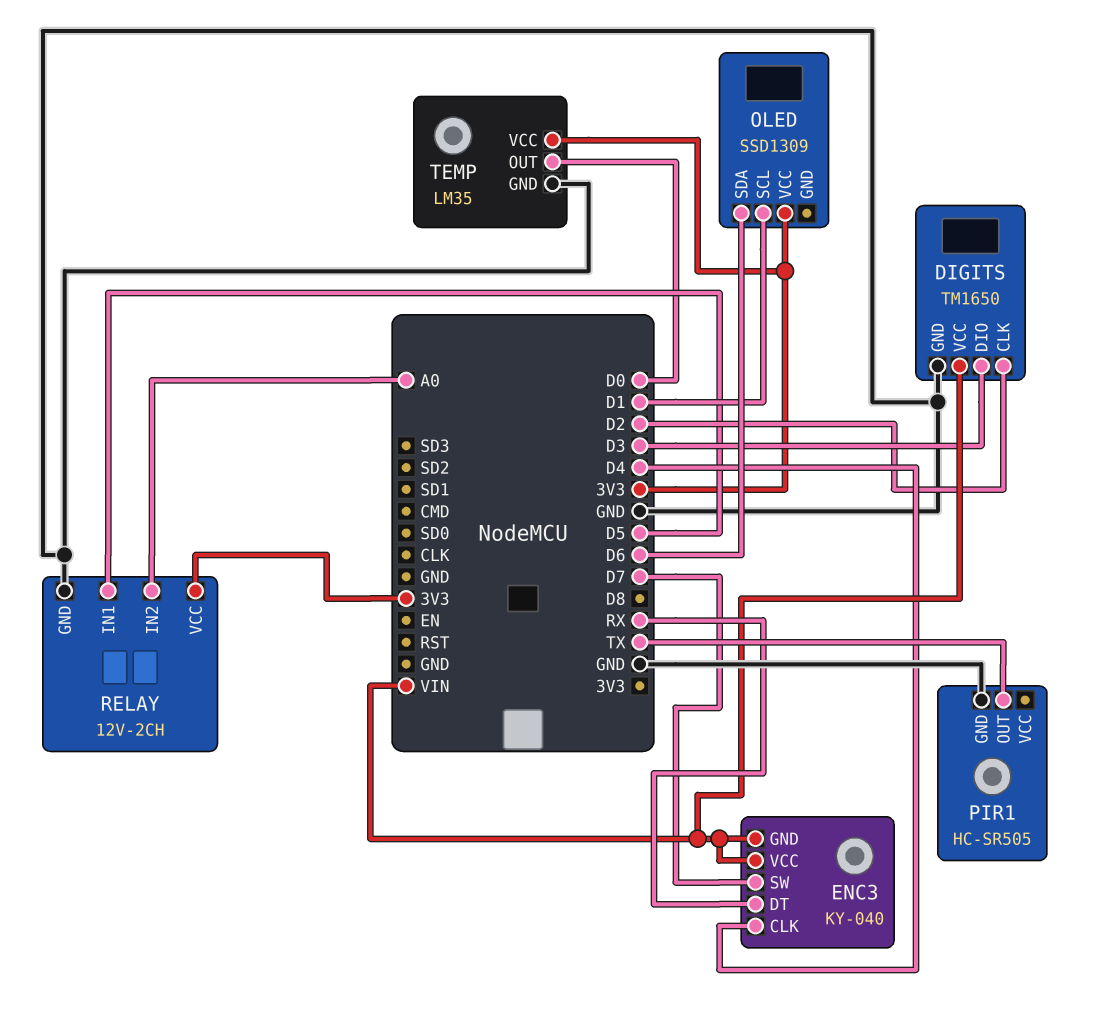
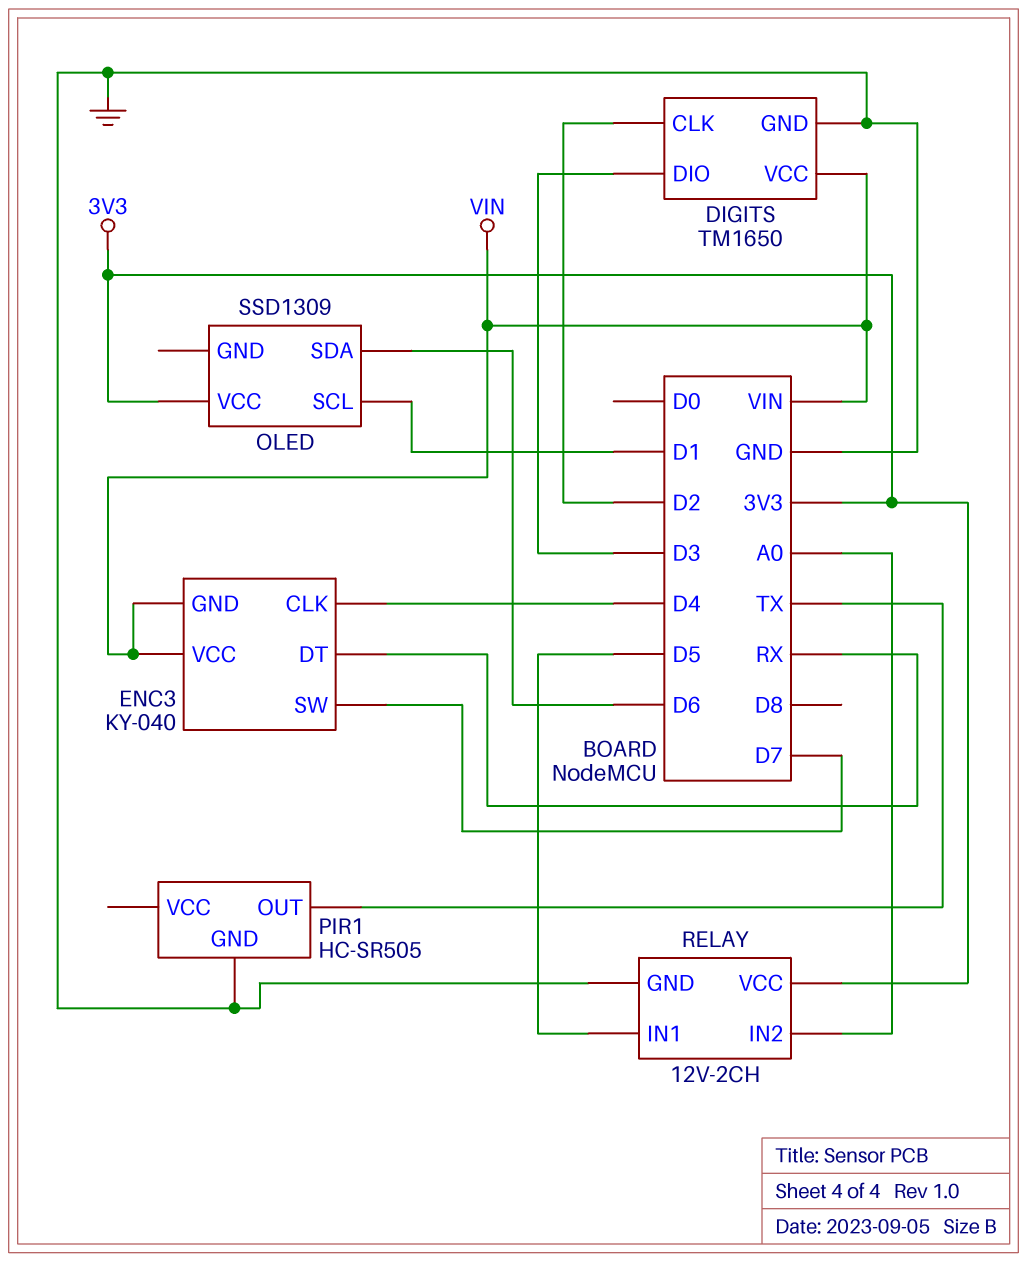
TEMP: LM35 -> none
TEMP pin GND: GND -> none
TEMP pin OUT: D0 -> none
TEMP pin VCC: 3V3 -> none

